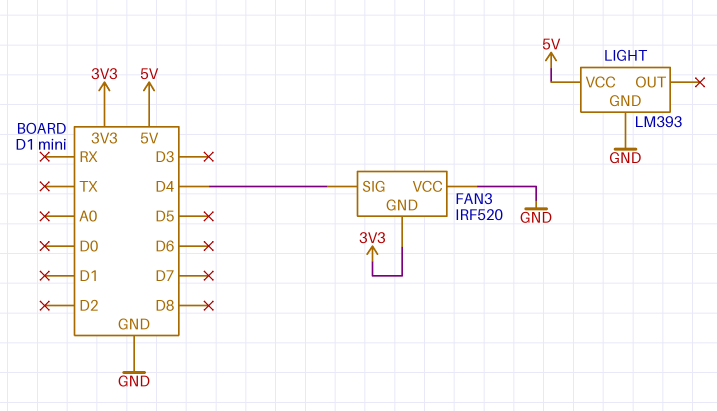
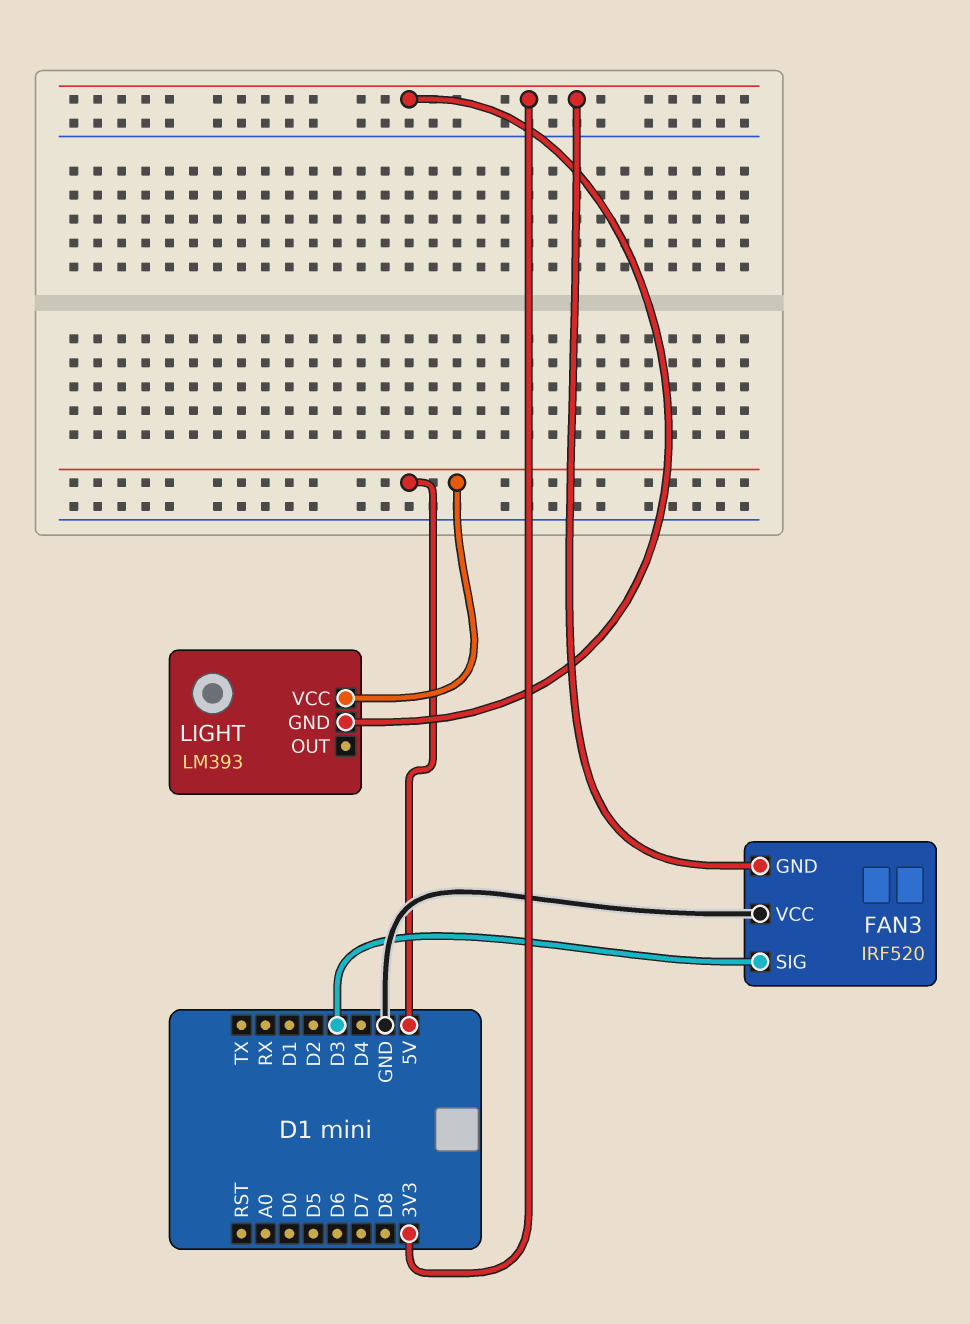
FAN3 pin SIG: D4 -> D3
LIGHT pin GND: GND -> 3V3

